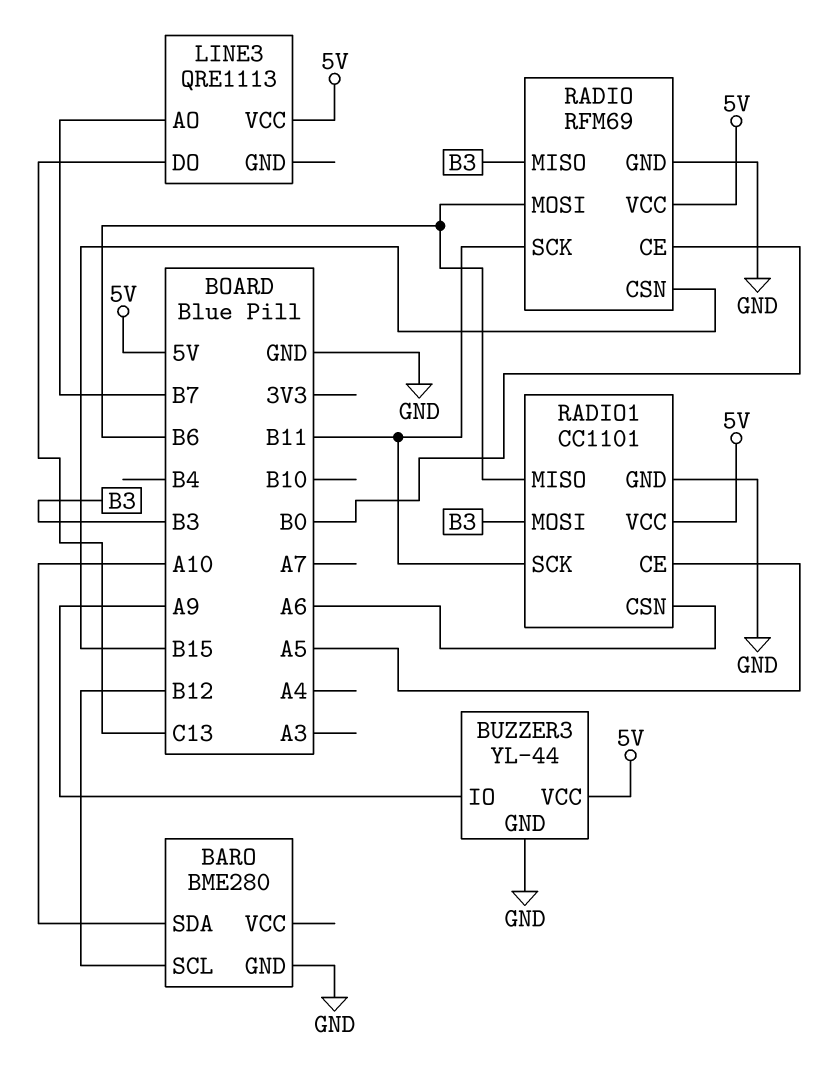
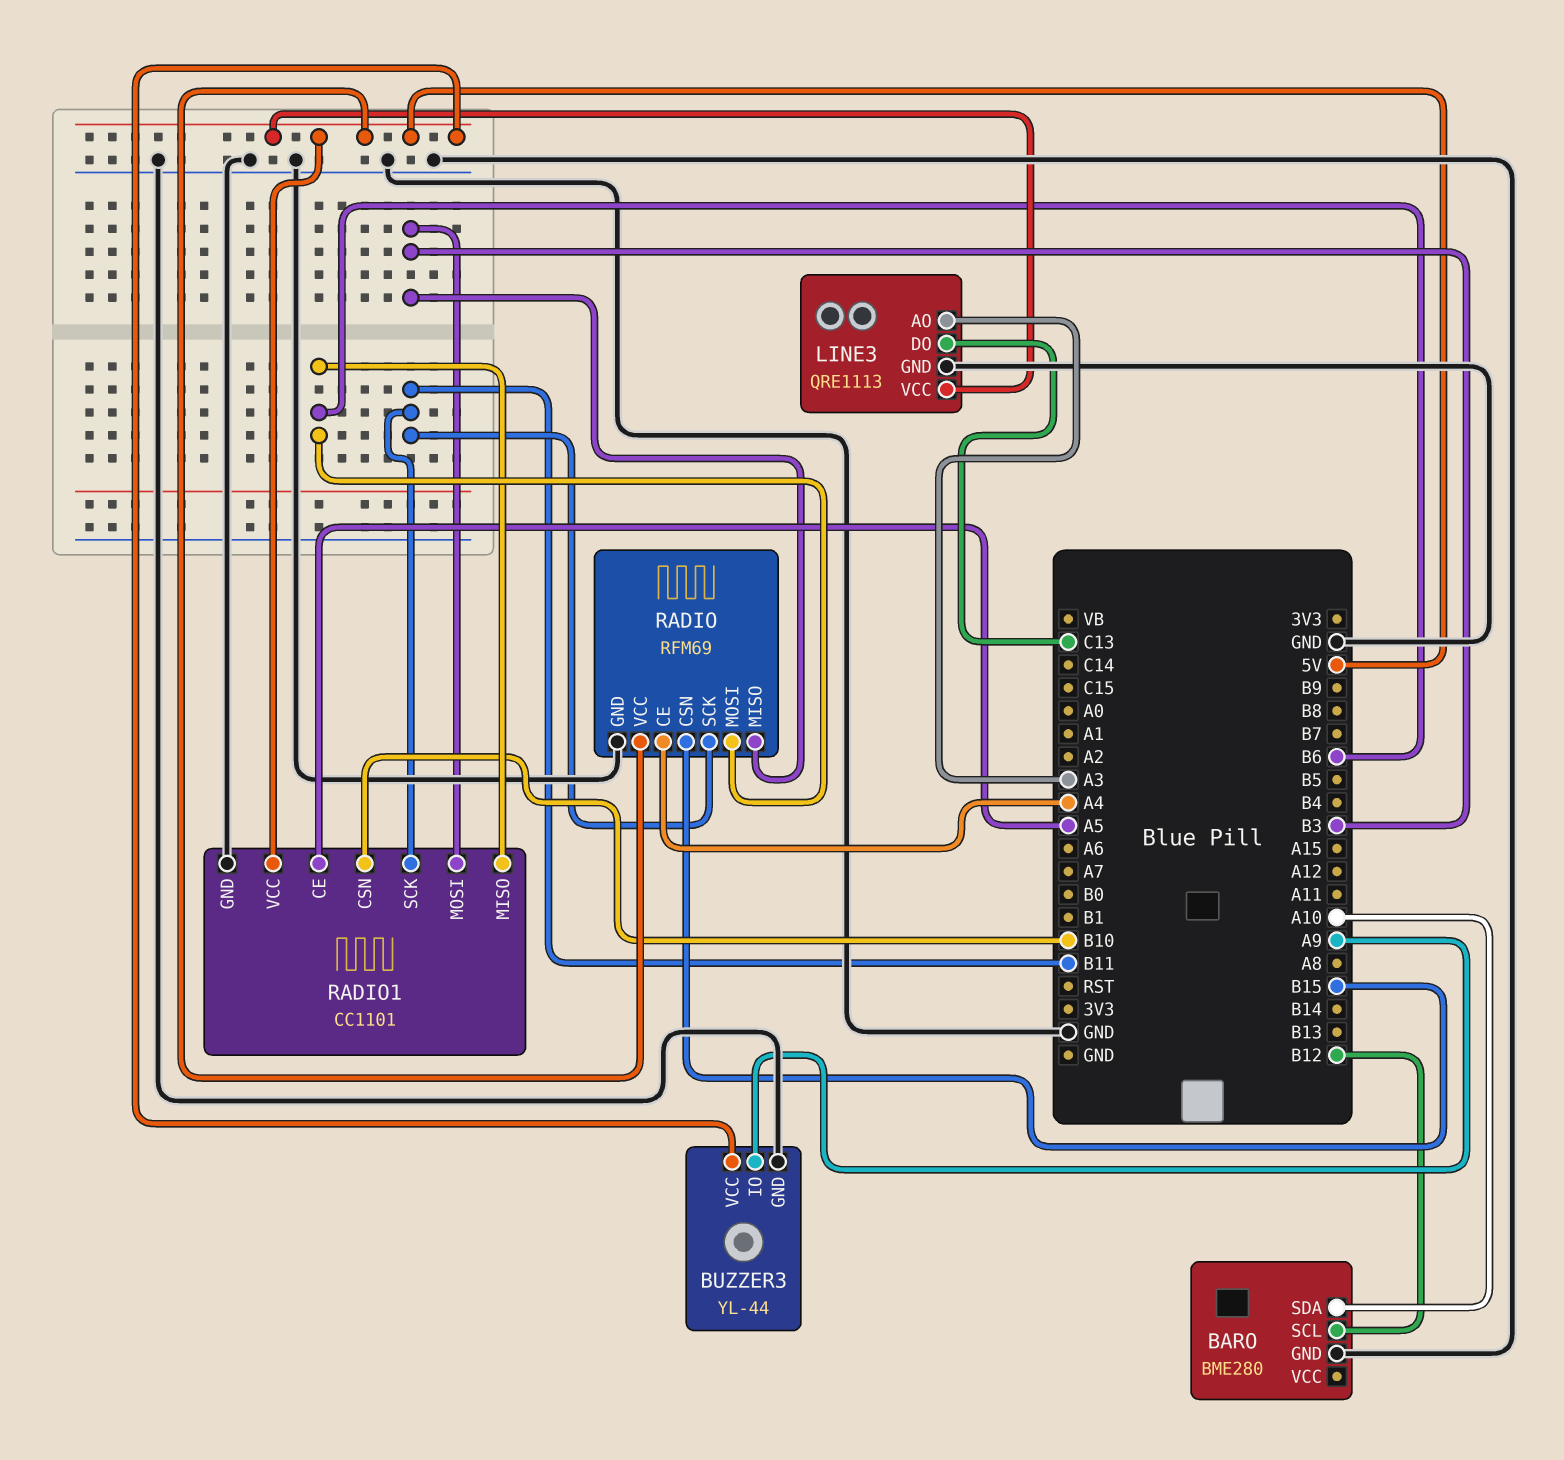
LINE3 pin AO: B7 -> A3
LINE3 pin GND: none -> GND
RADIO pin CE: B0 -> A4
RADIO1 pin CSN: A6 -> B10

